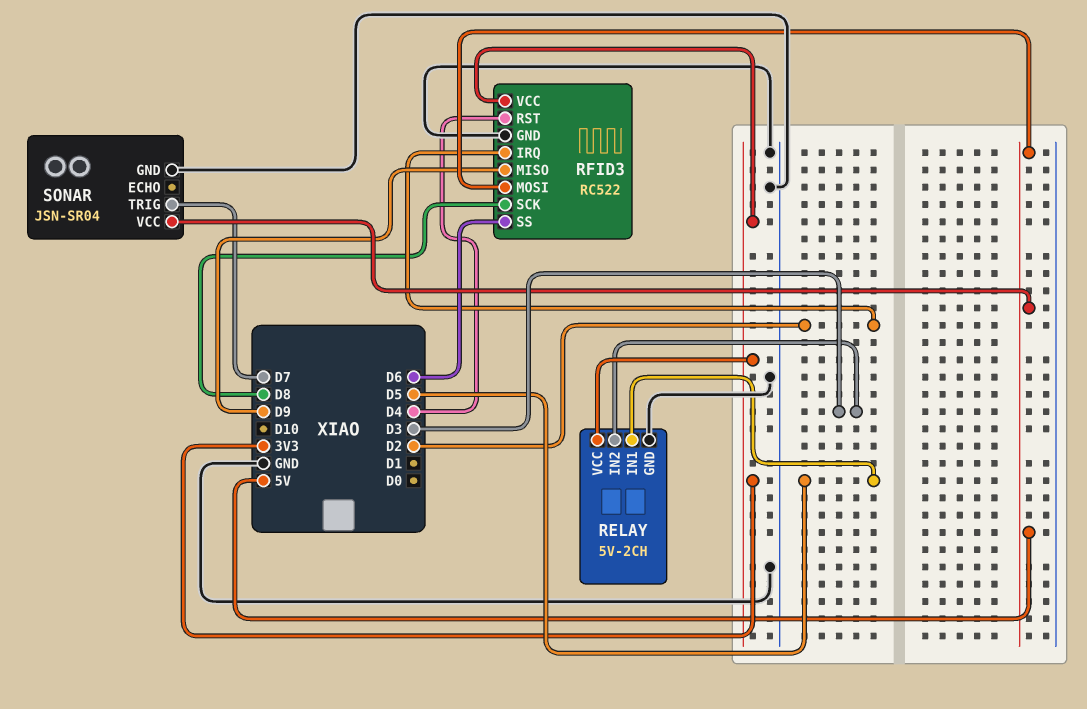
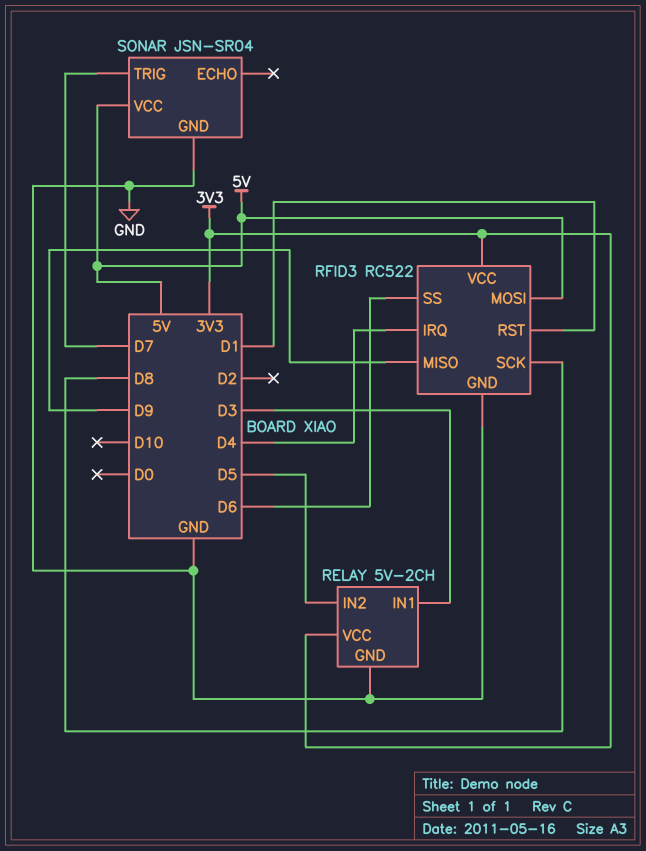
RELAY pin IN1: D5 -> D3
RELAY pin IN2: D3 -> D5
RFID3 pin IRQ: D2 -> D4
RFID3 pin RST: D4 -> D1

